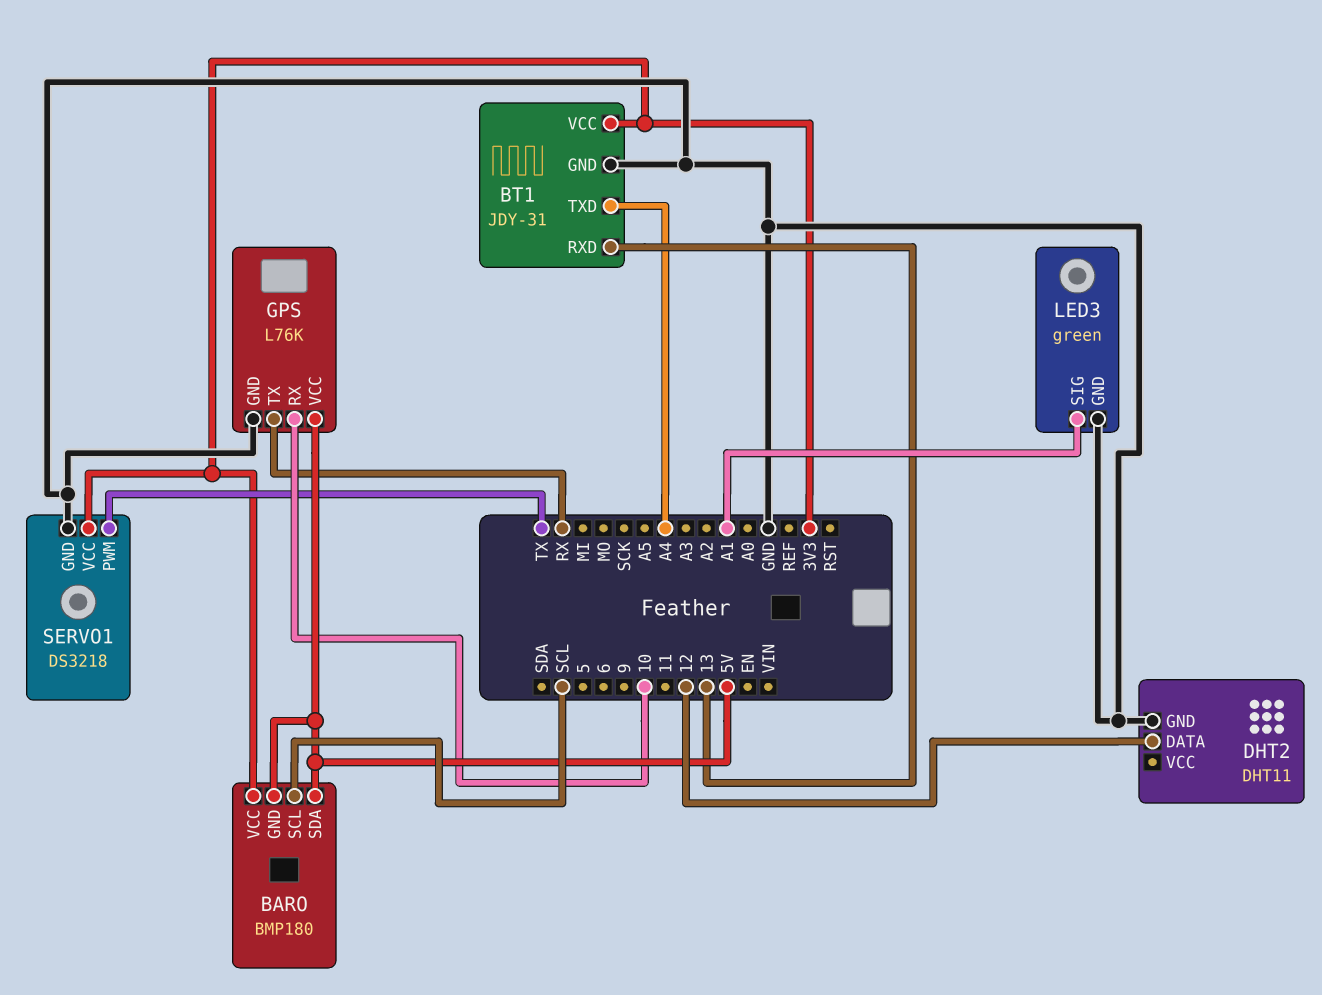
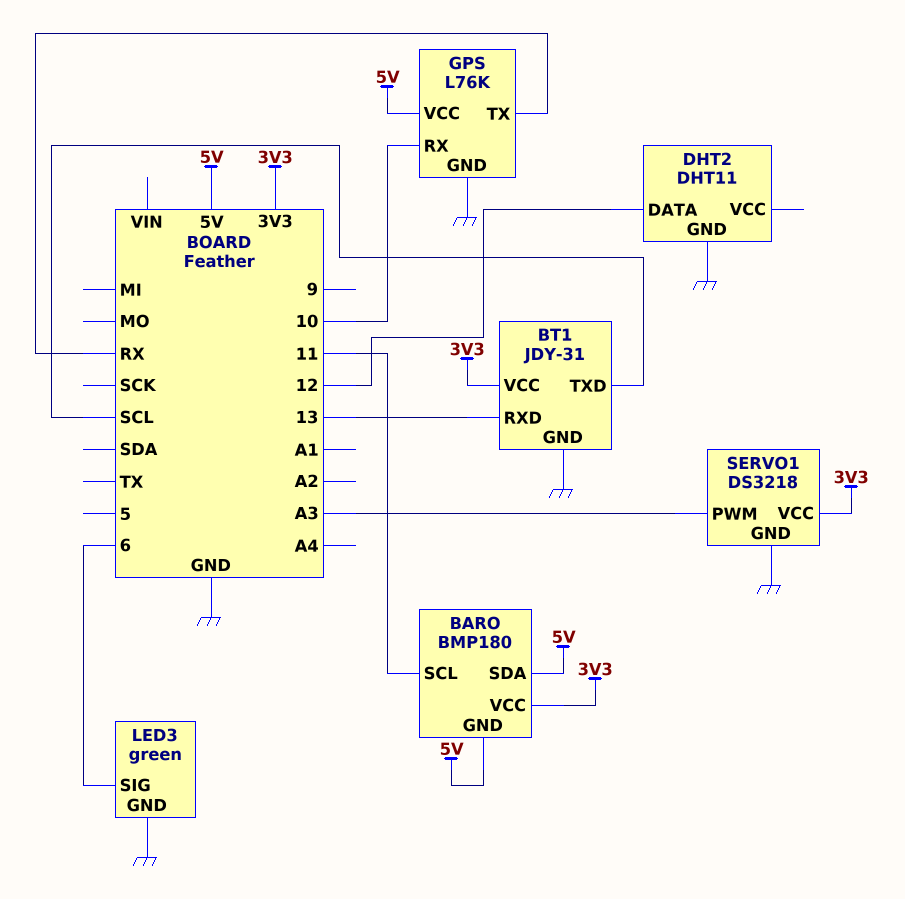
BARO pin SCL: SCL -> 11
BT1 pin TXD: A4 -> SCL
LED3 pin SIG: A1 -> 6
SERVO1 pin PWM: TX -> A3

